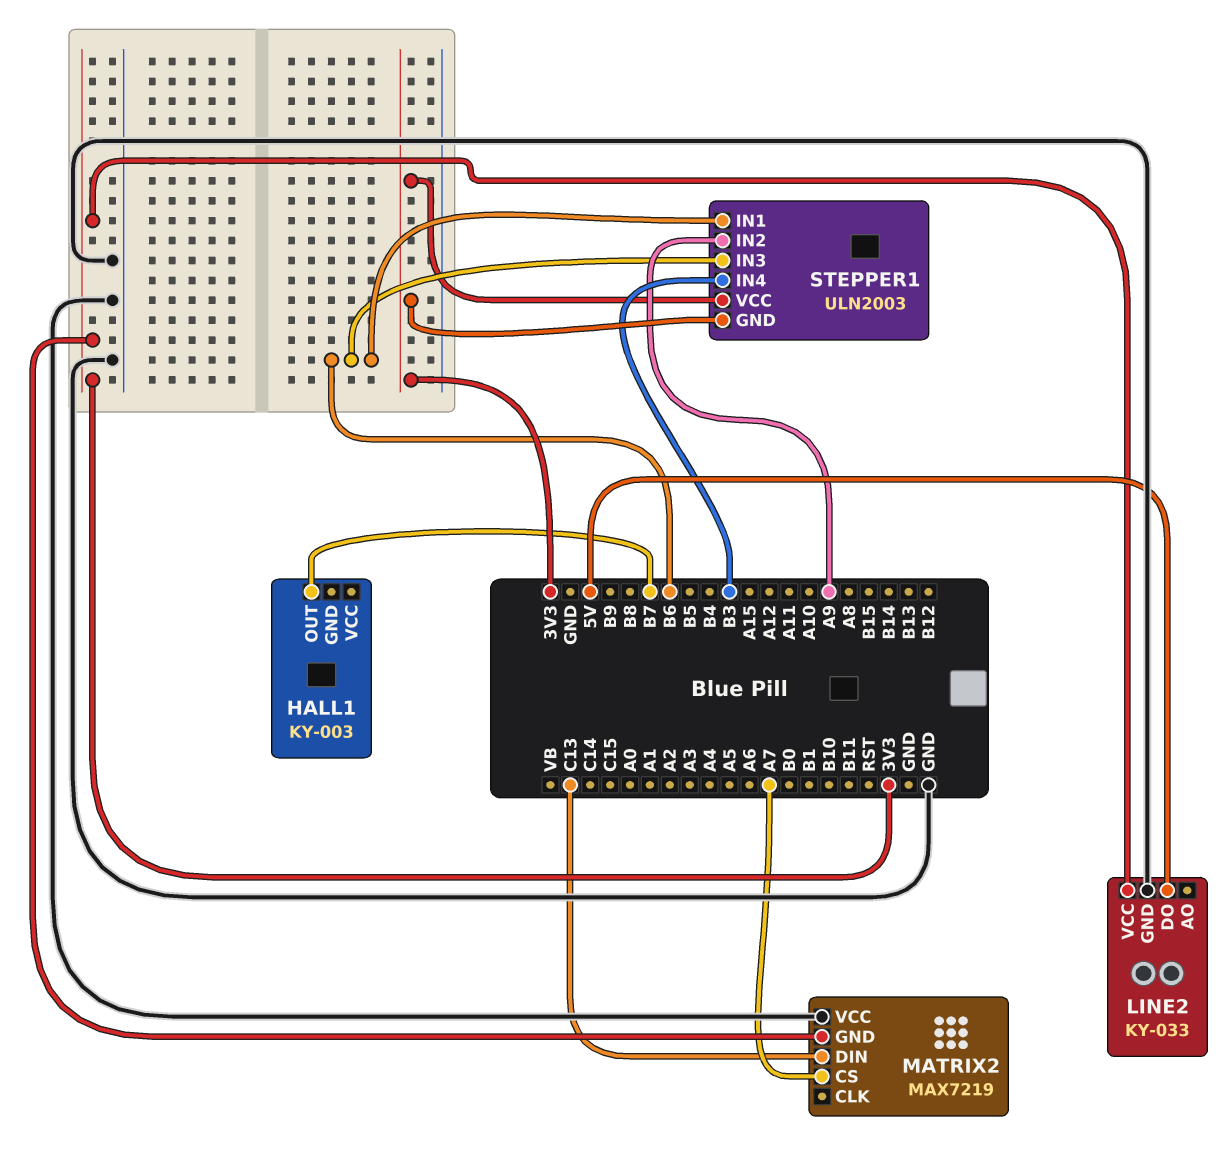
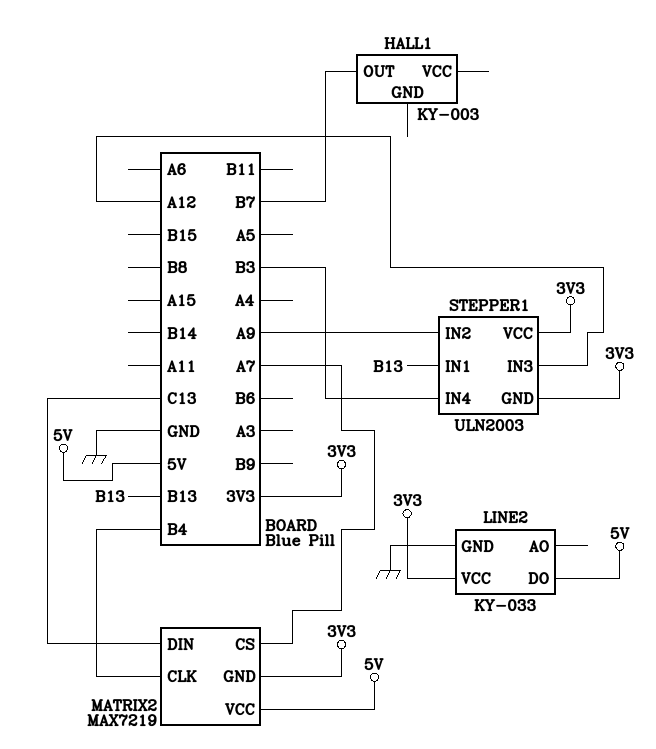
MATRIX2 pin CLK: none -> B4
MATRIX2 pin VCC: GND -> 5V
STEPPER1 pin IN1: B6 -> B13
STEPPER1 pin IN3: B6 -> A12

